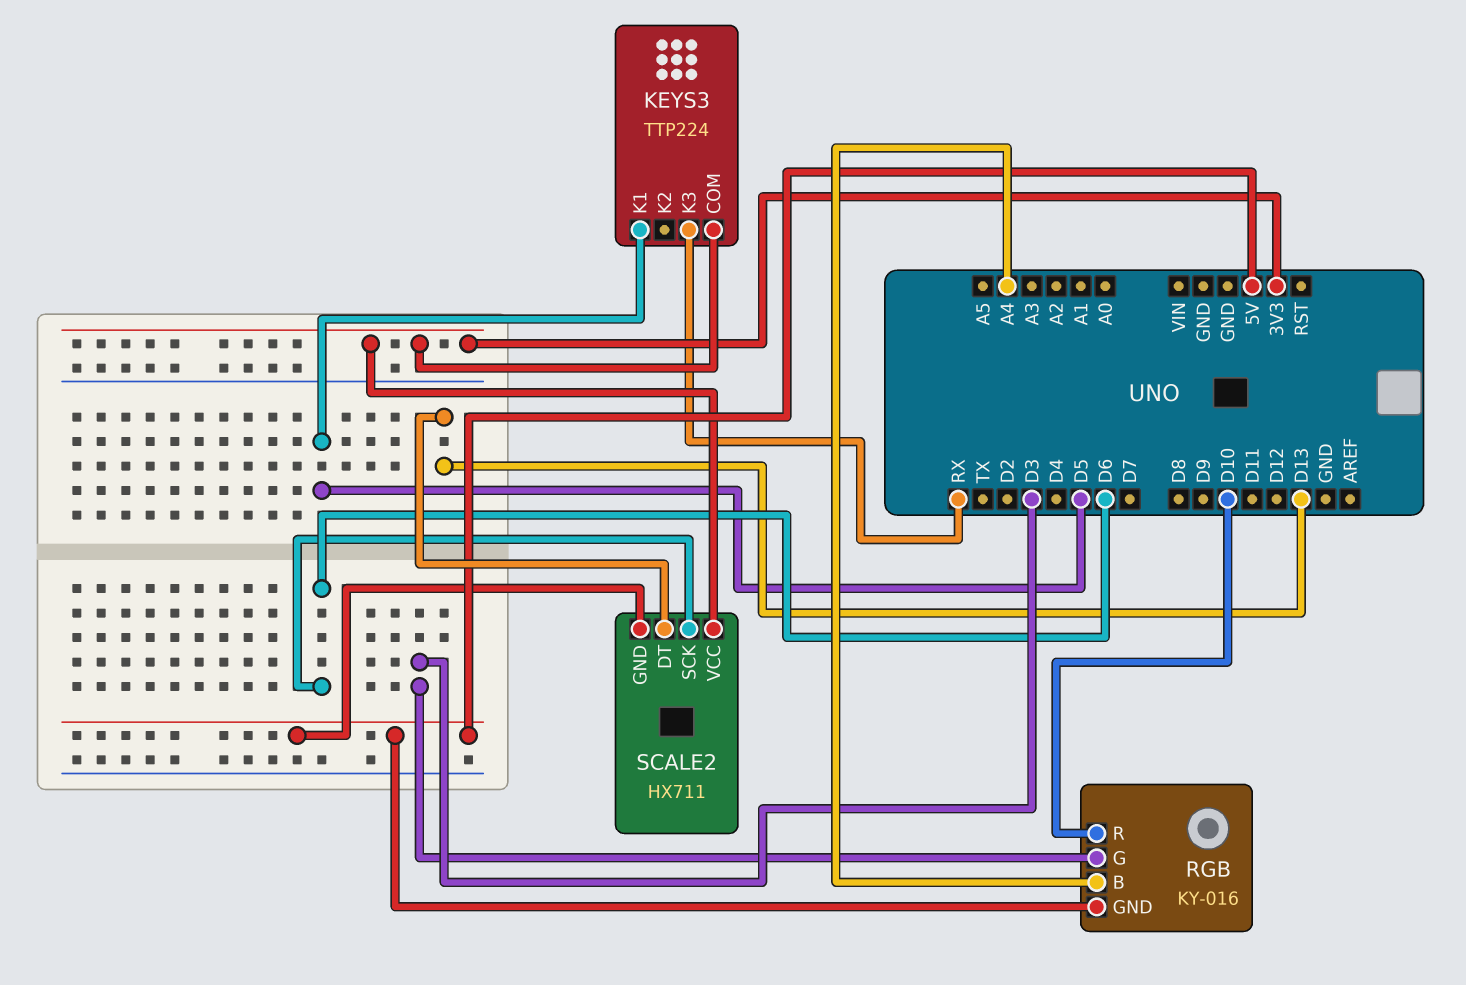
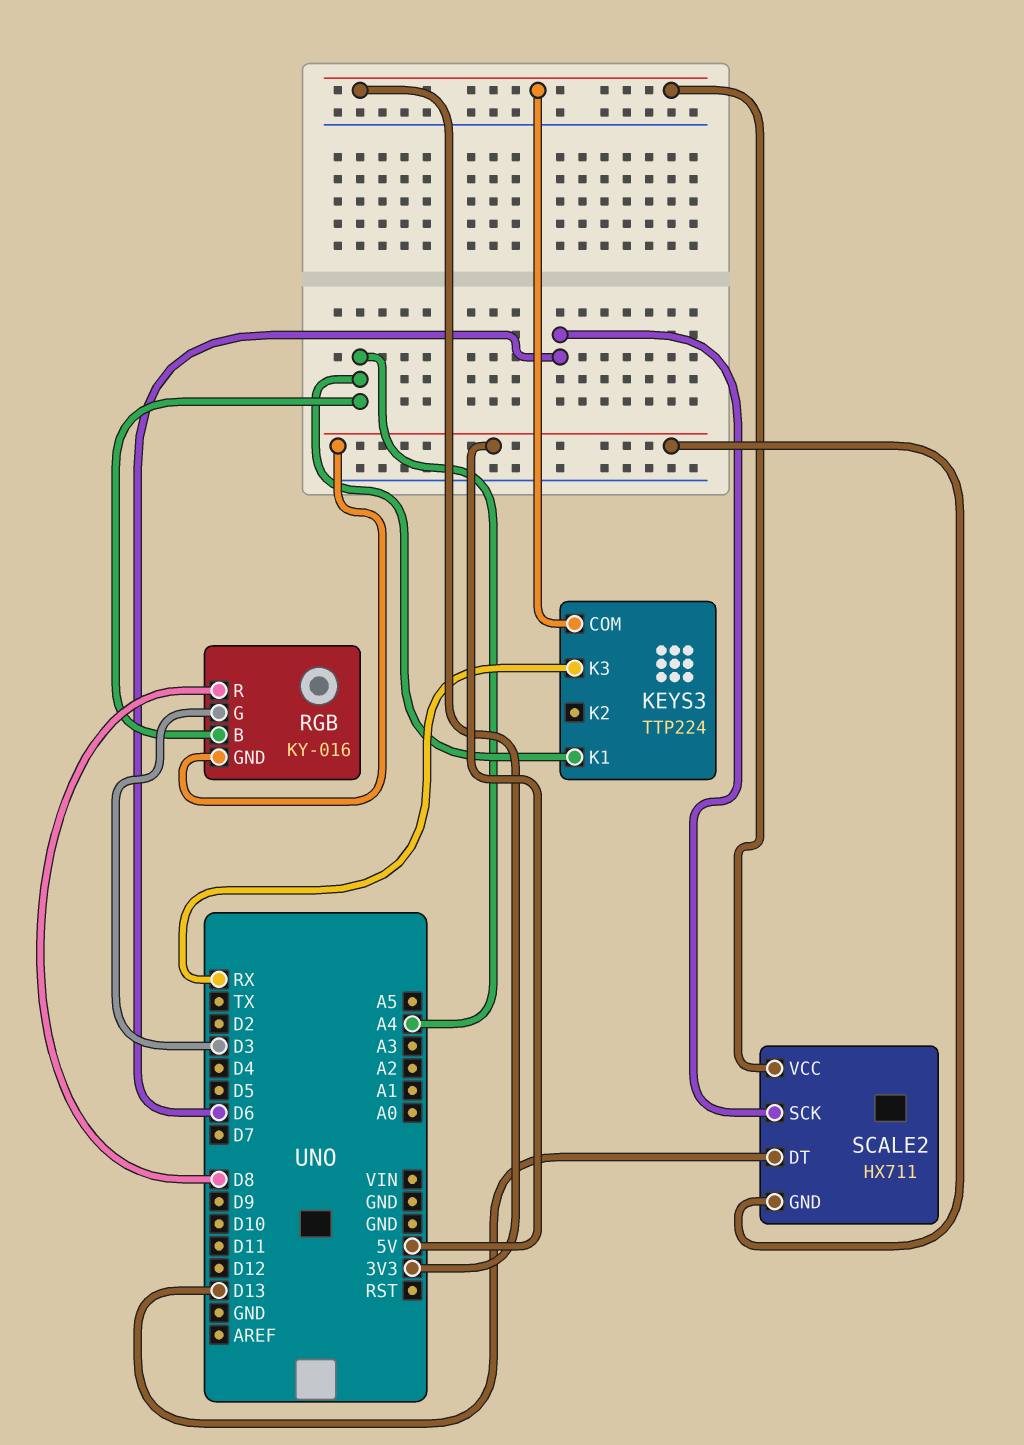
KEYS3 pin K1: D5 -> A4
RGB pin R: D10 -> D8

